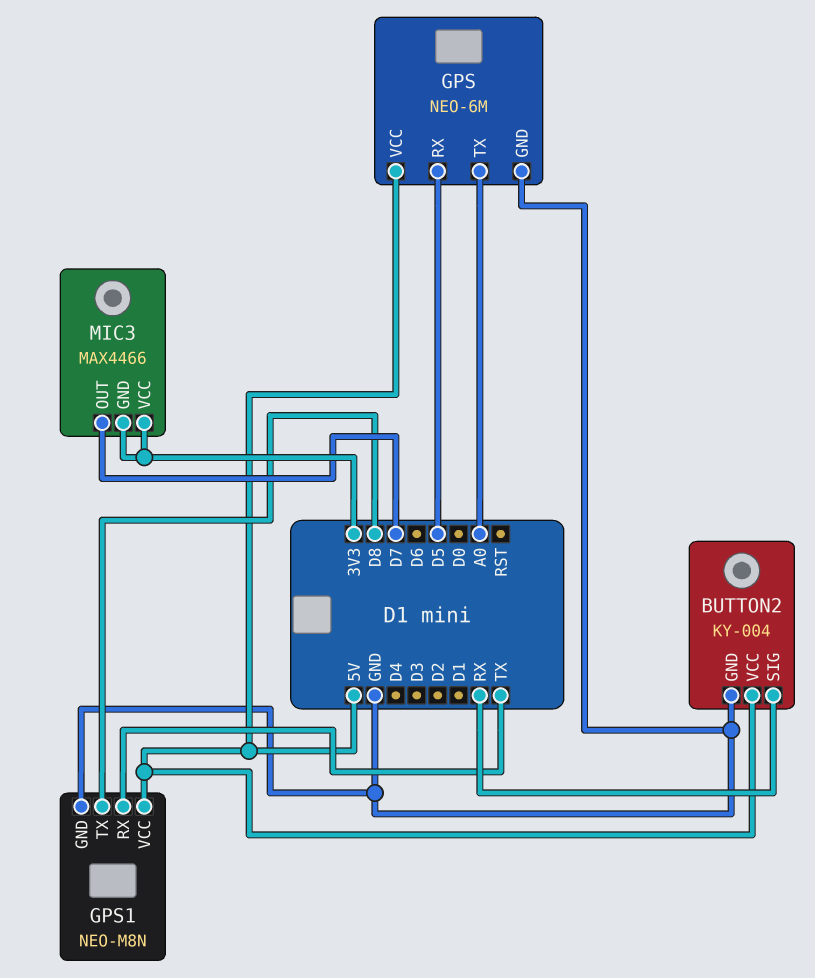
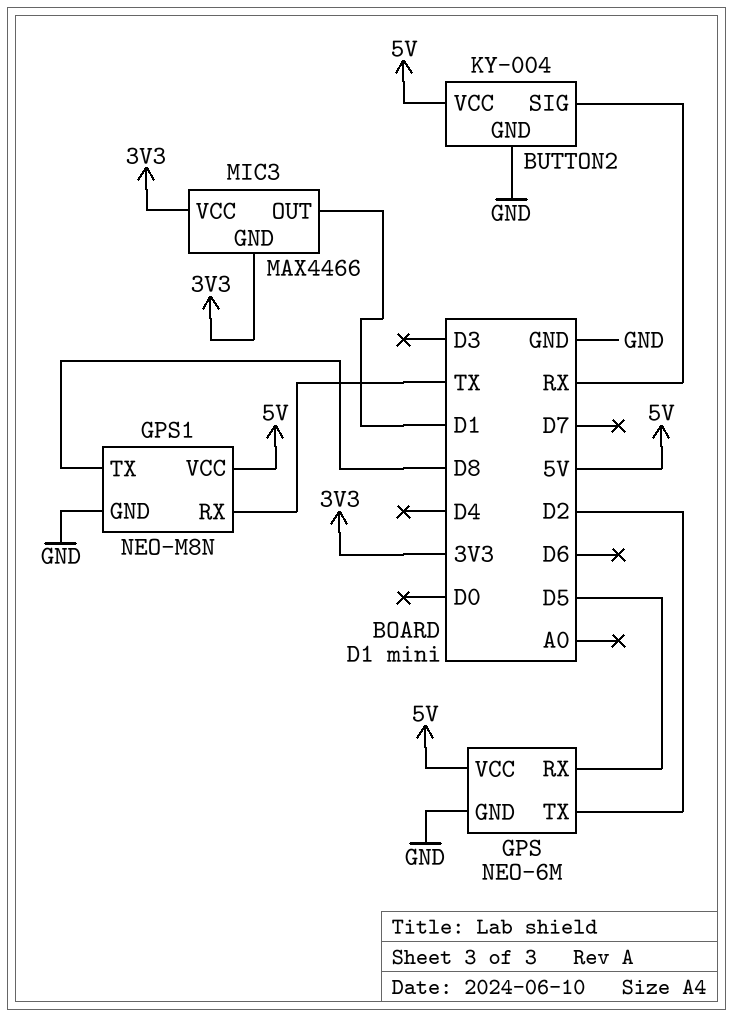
GPS pin TX: A0 -> D2
MIC3 pin OUT: D7 -> D1

